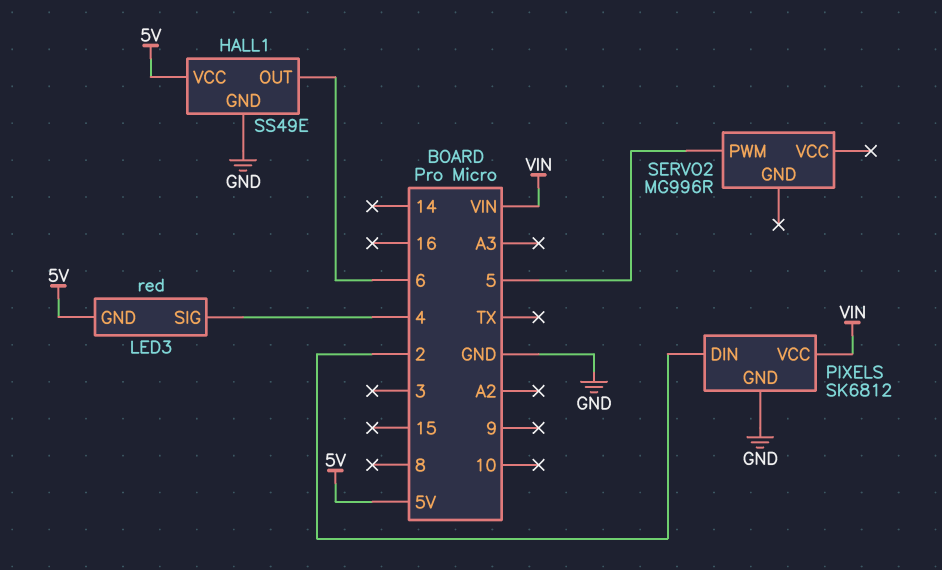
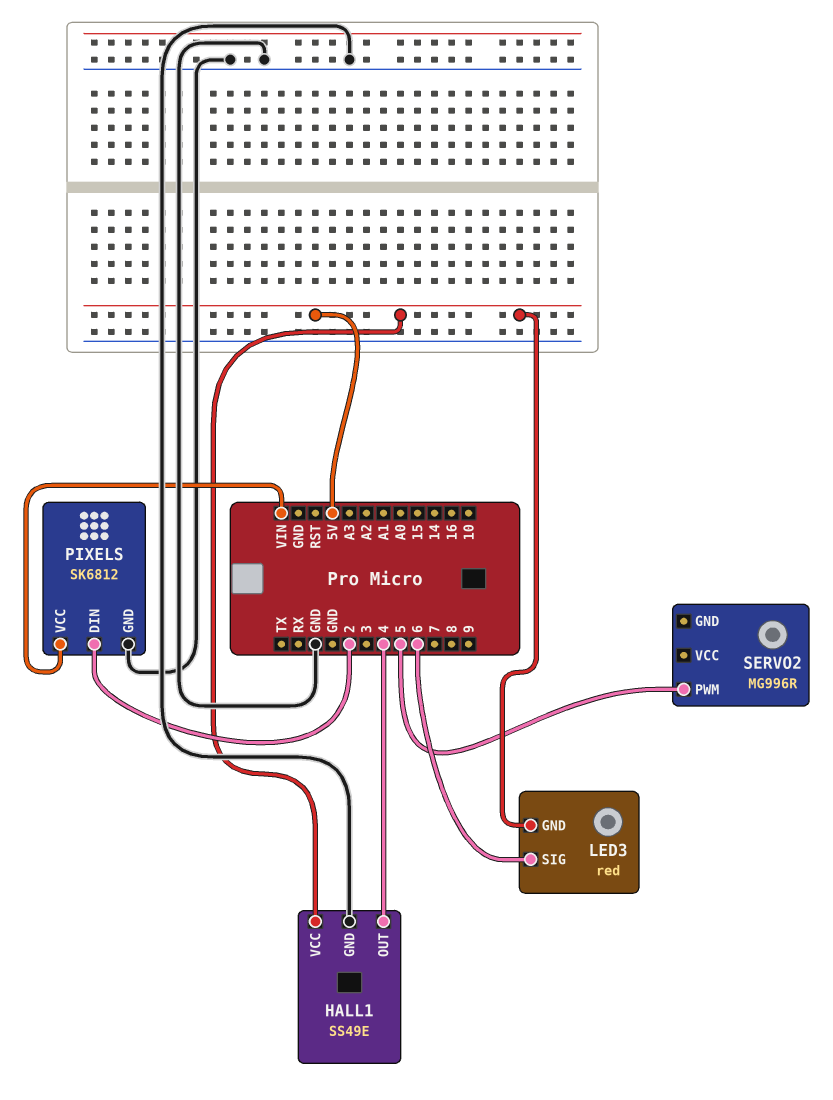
HALL1 pin OUT: 6 -> 4
LED3 pin SIG: 4 -> 6

